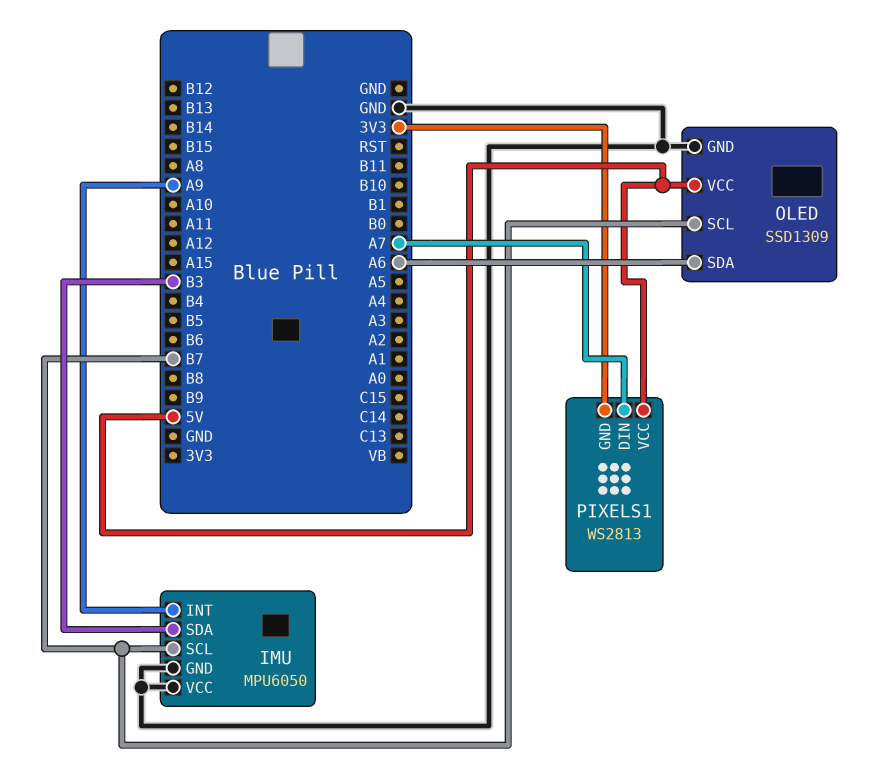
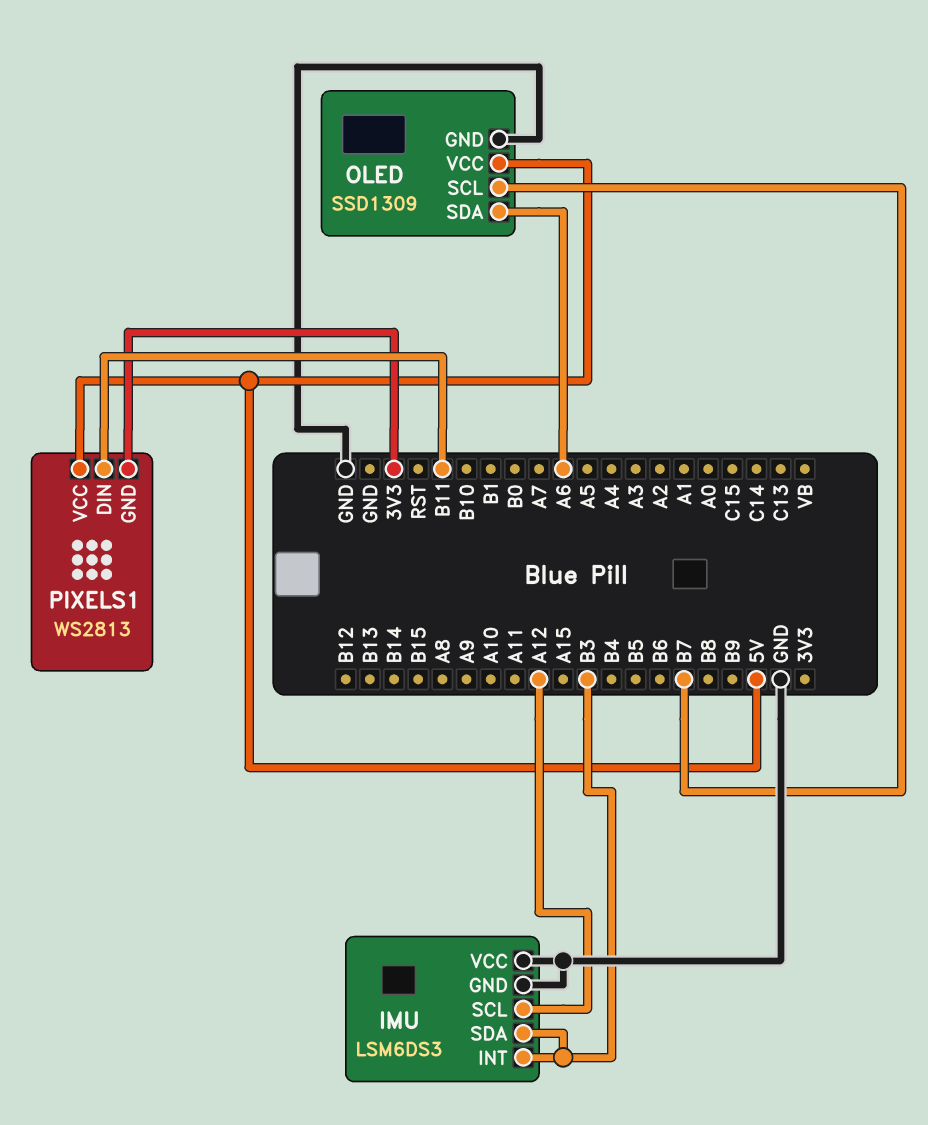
IMU: MPU6050 -> LSM6DS3
IMU pin INT: A9 -> B3
IMU pin SCL: B7 -> A12
PIXELS1 pin DIN: A7 -> B11

